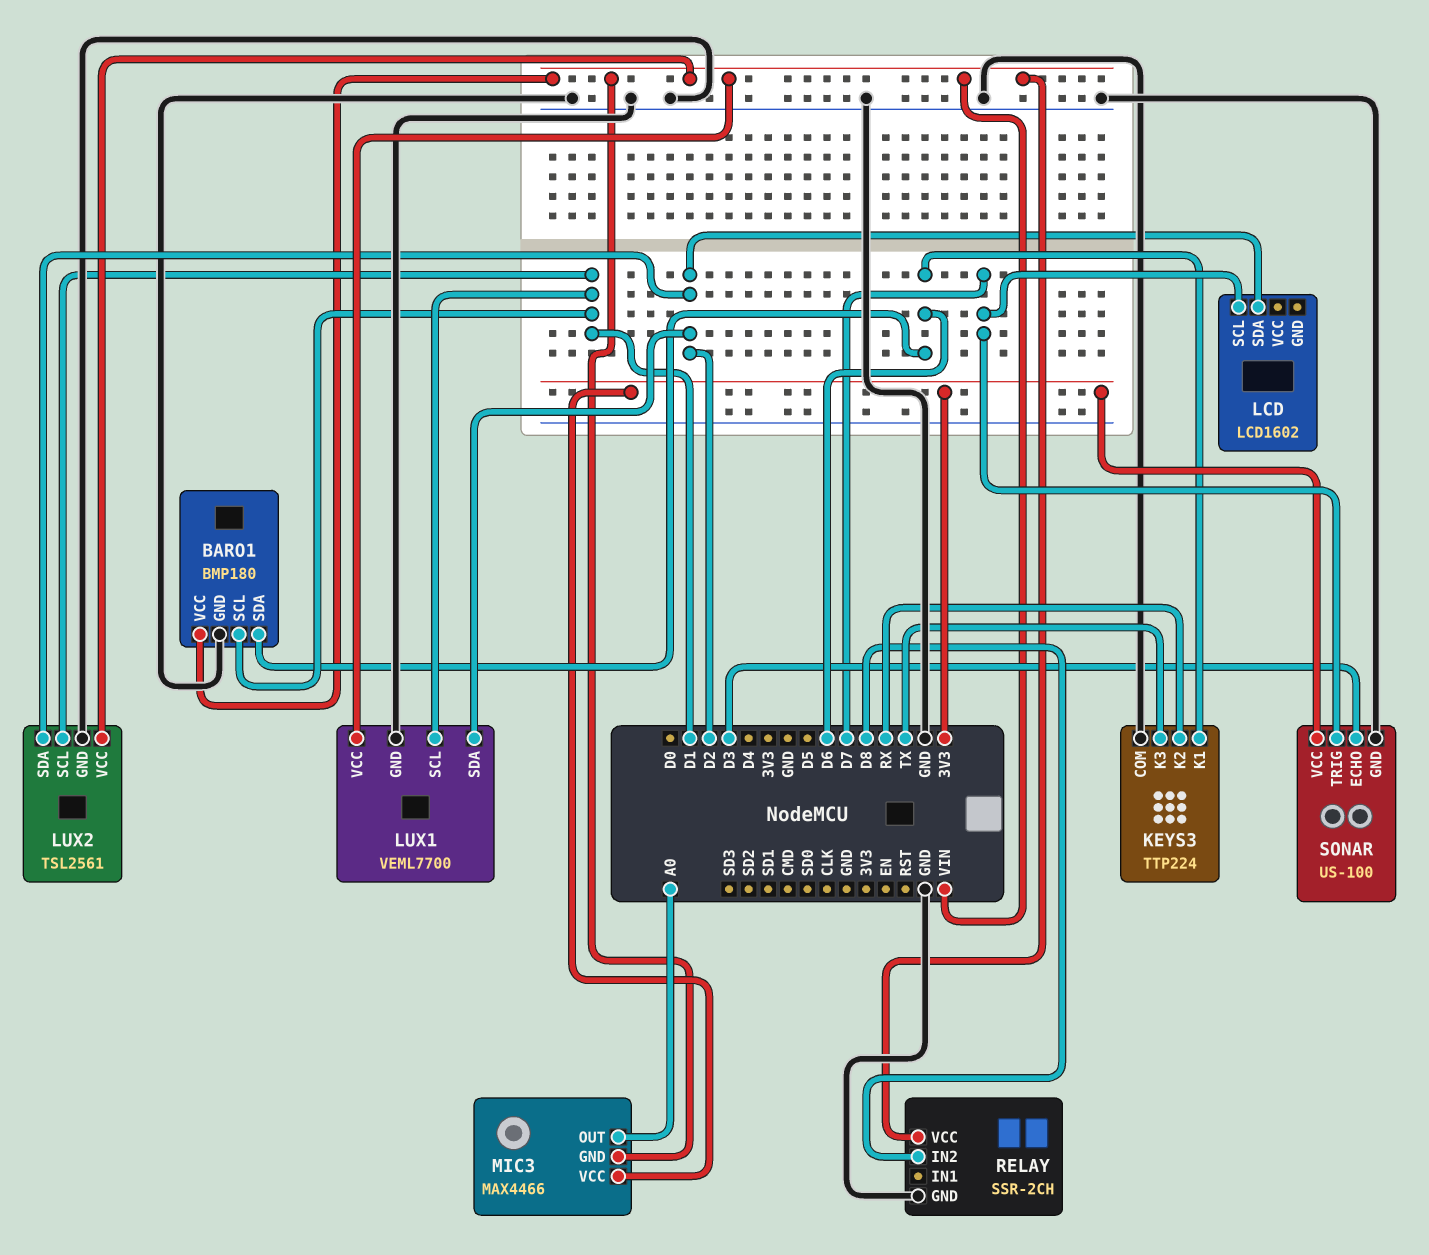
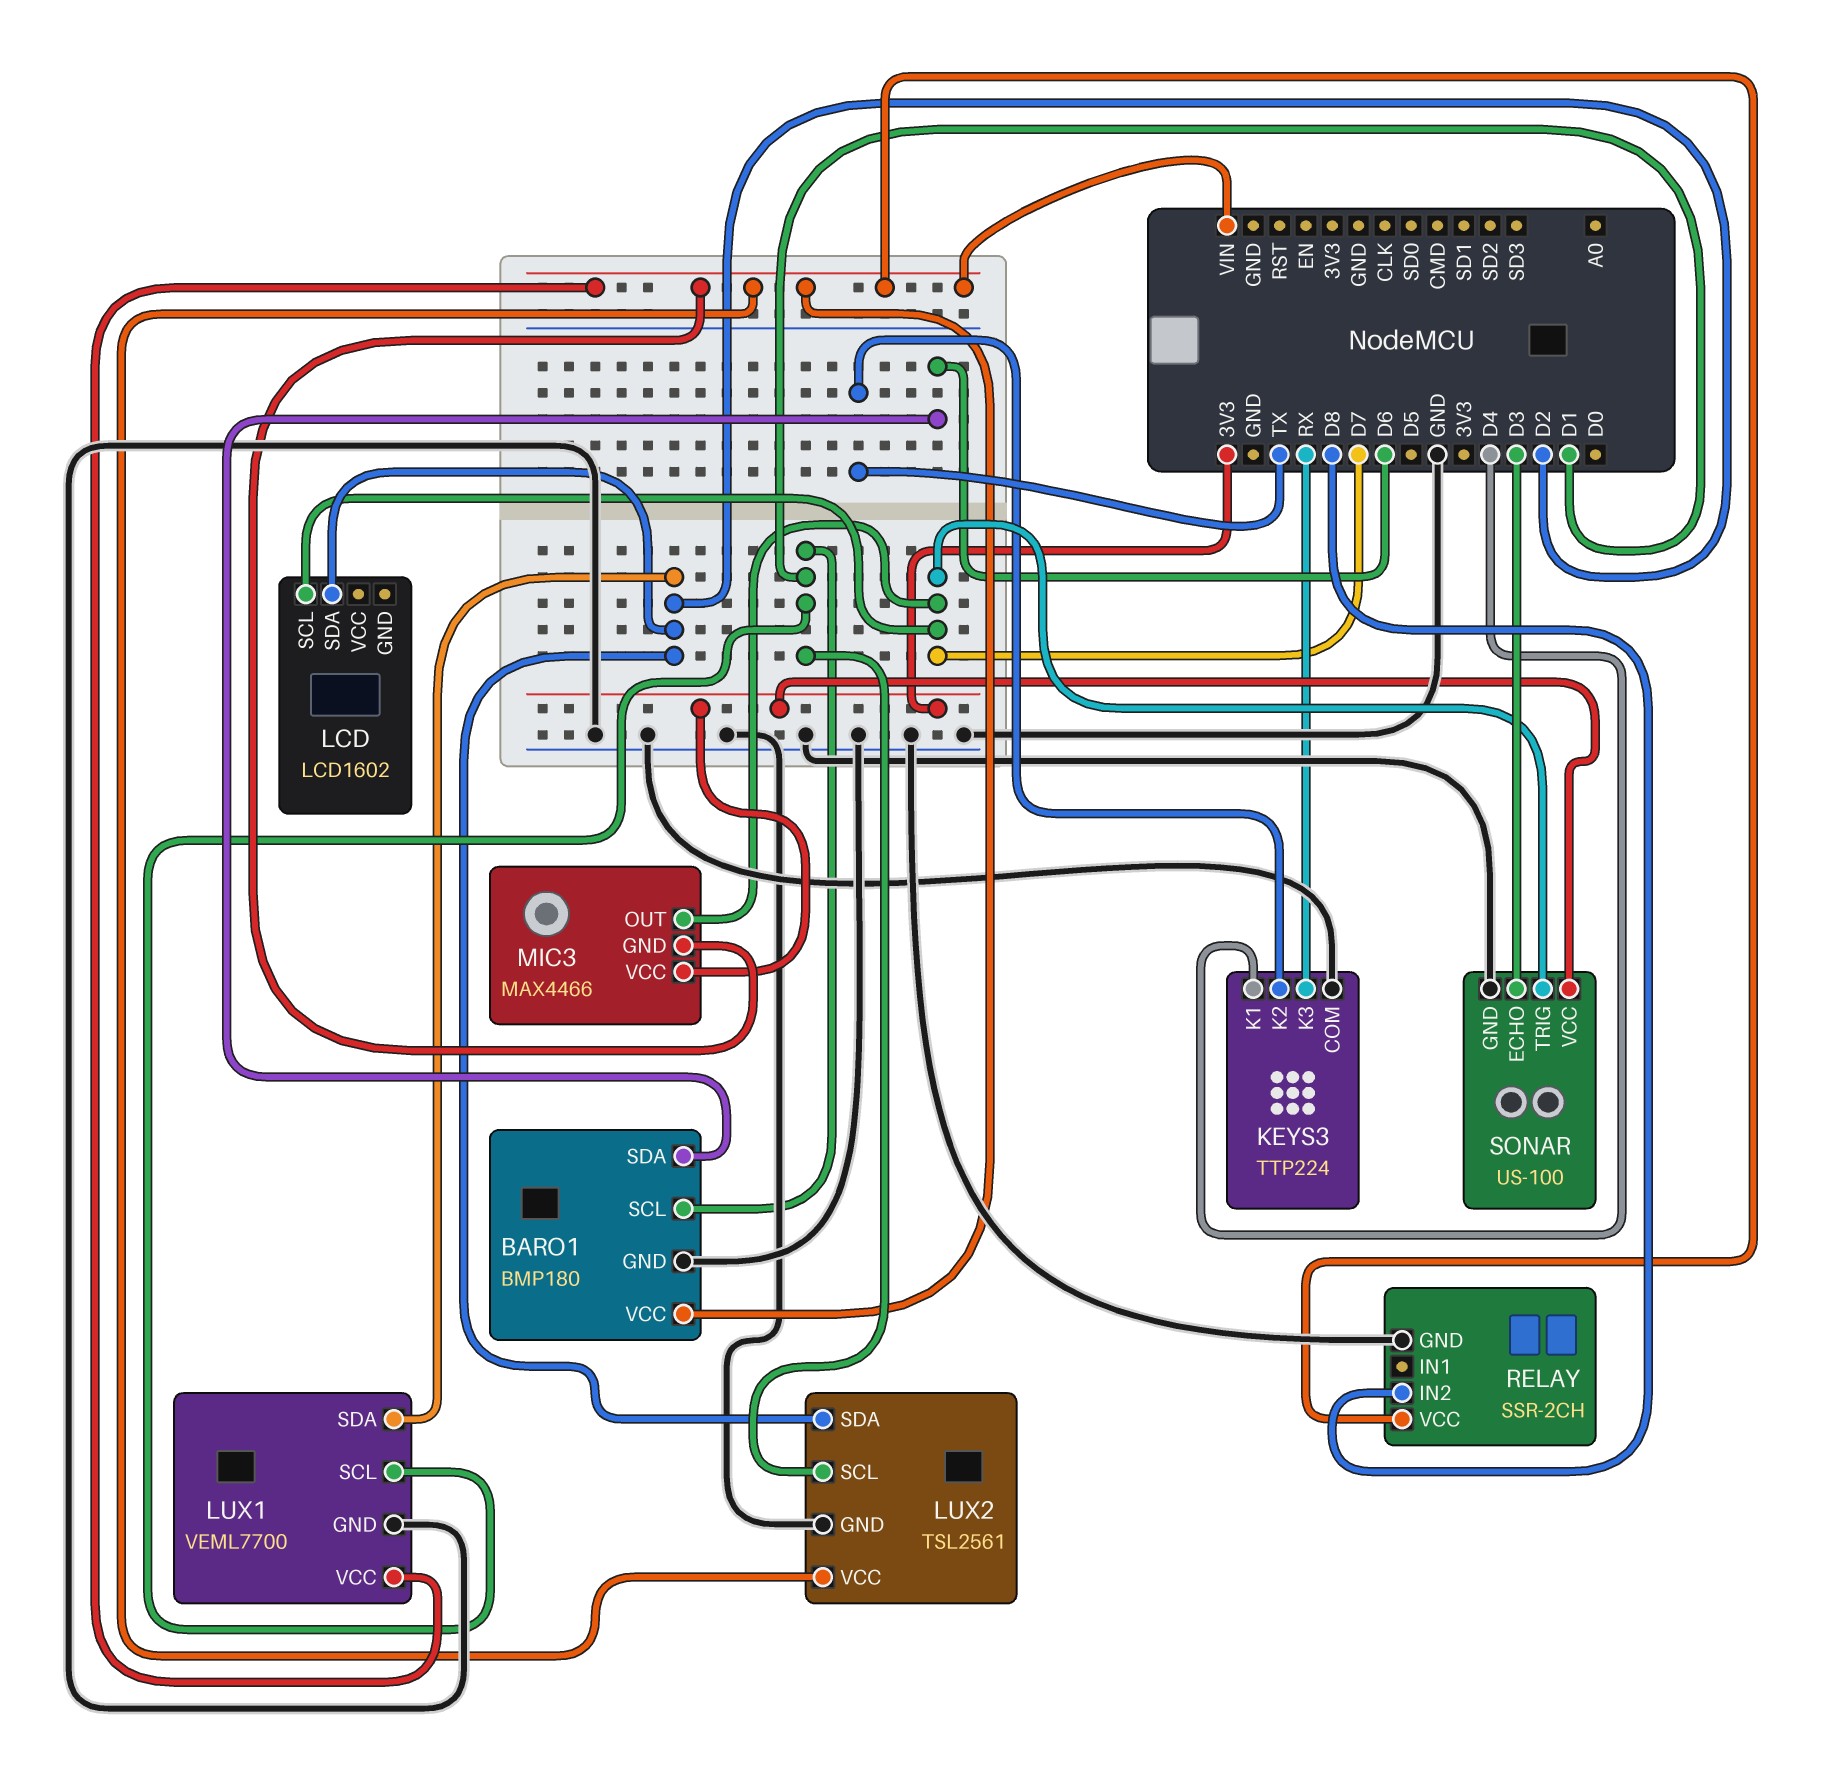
KEYS3 pin K1: D6 -> D4
KEYS3 pin K2: RX -> TX
KEYS3 pin K3: TX -> RX
MIC3 pin OUT: A0 -> D7

